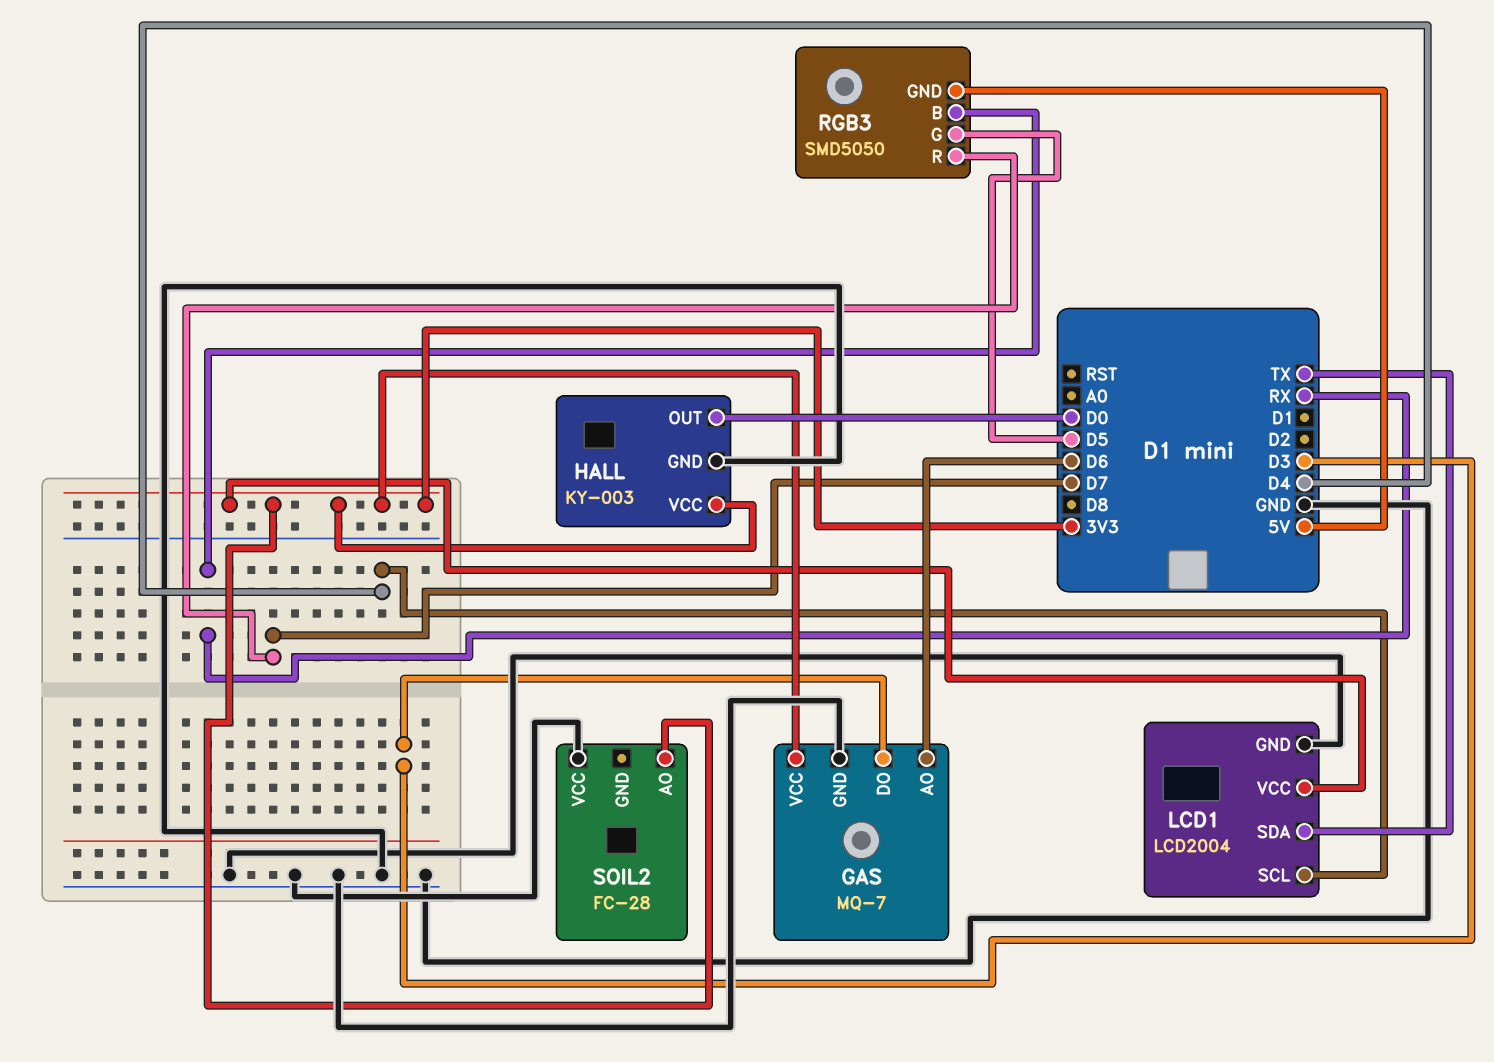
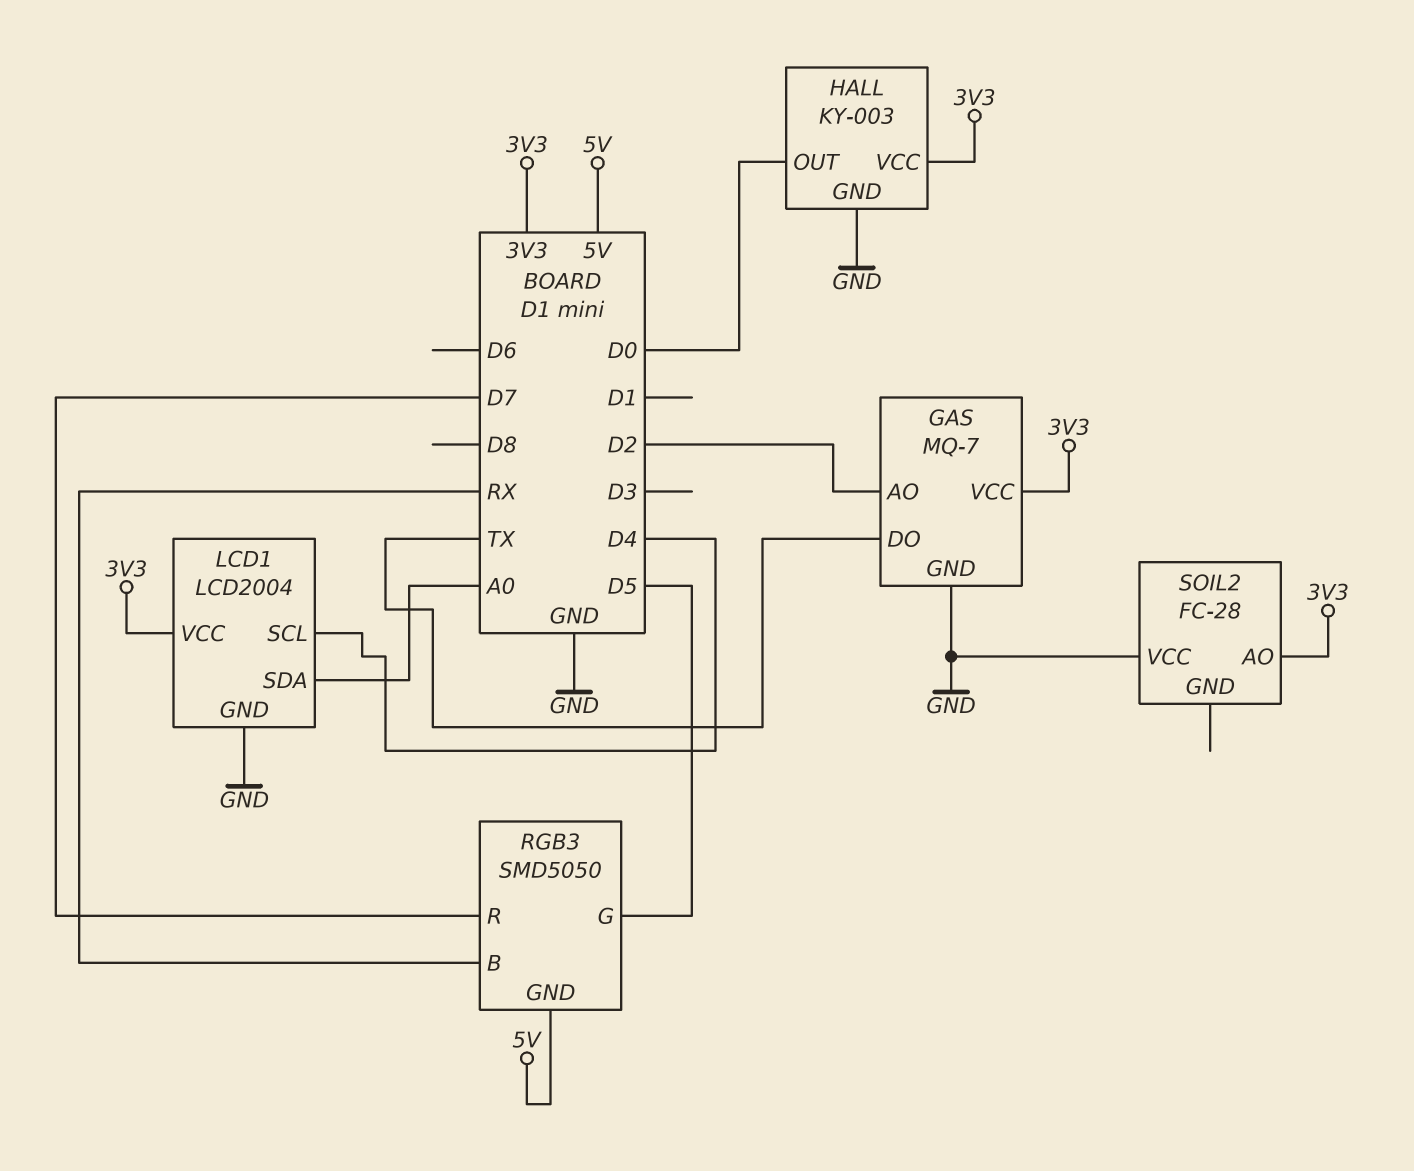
GAS pin AO: D6 -> D2
GAS pin DO: D3 -> TX
LCD1 pin SDA: TX -> A0

